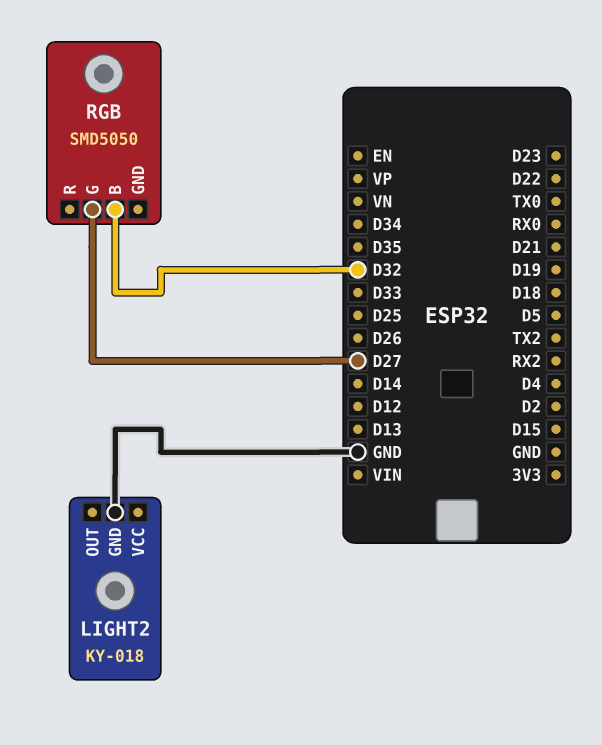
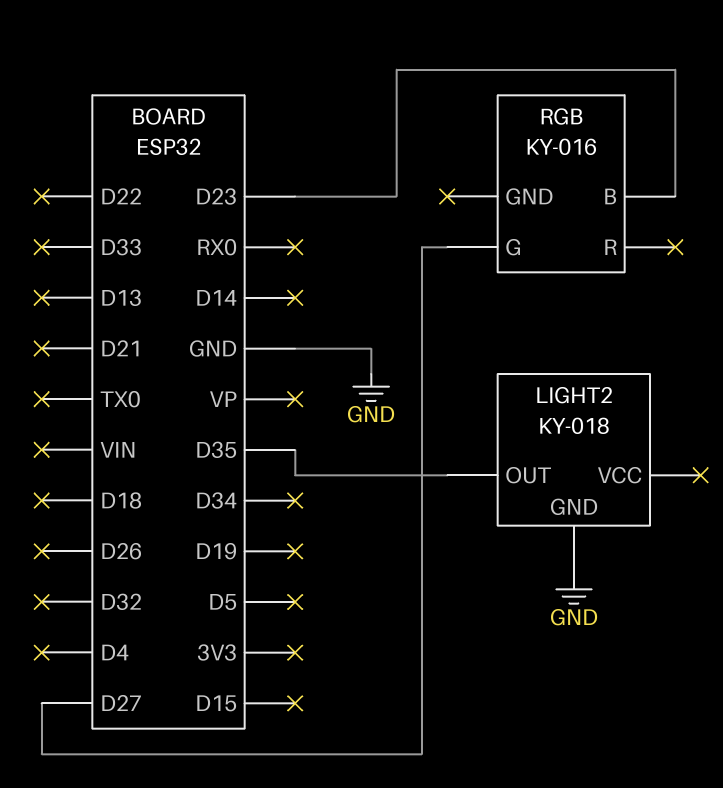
LIGHT2 pin OUT: none -> D35
RGB: SMD5050 -> KY-016
RGB pin B: D32 -> D23

